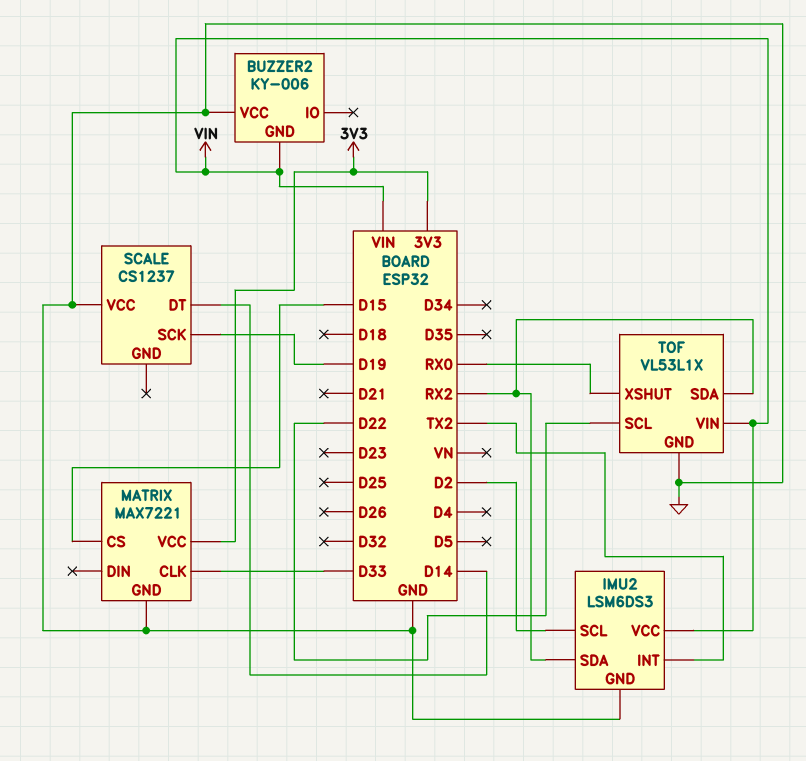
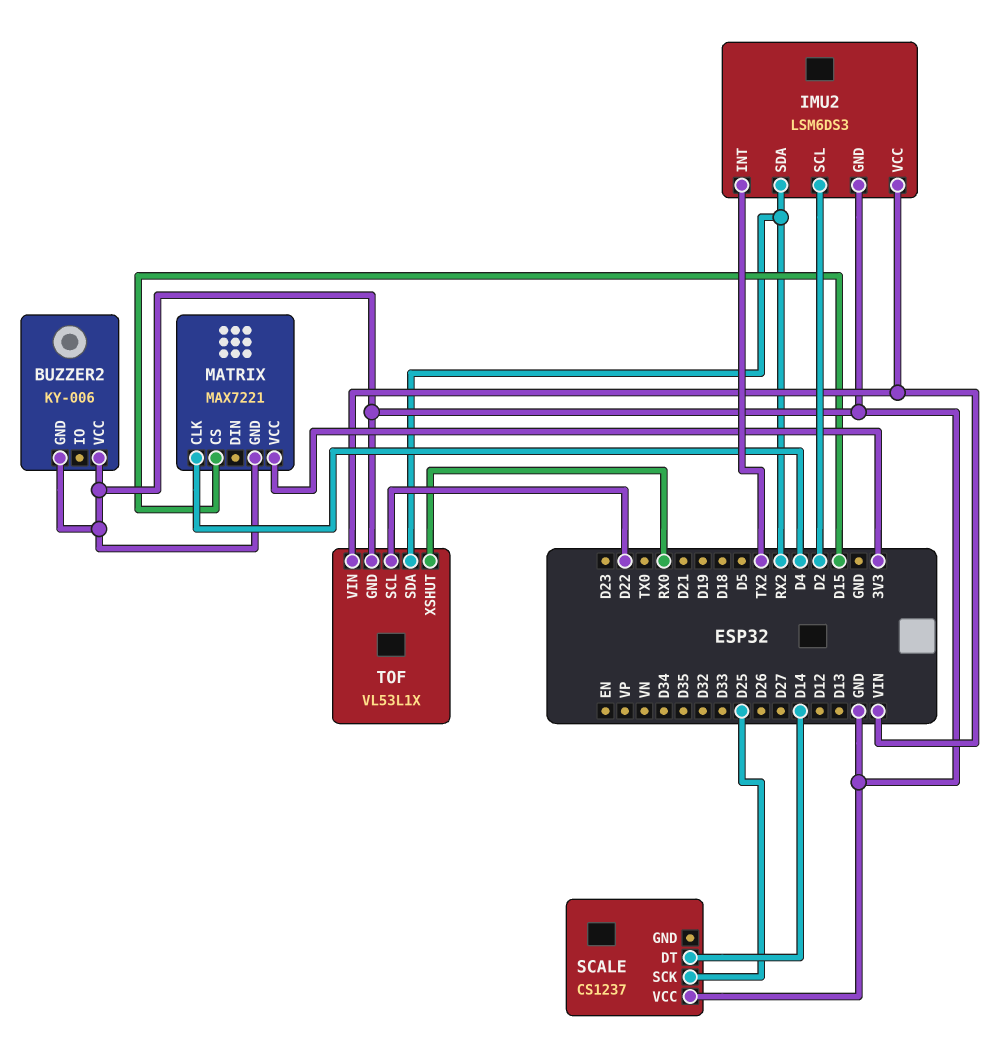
BUZZER2 pin GND: VIN -> GND
MATRIX pin CLK: D33 -> D4
SCALE pin SCK: D19 -> D25

